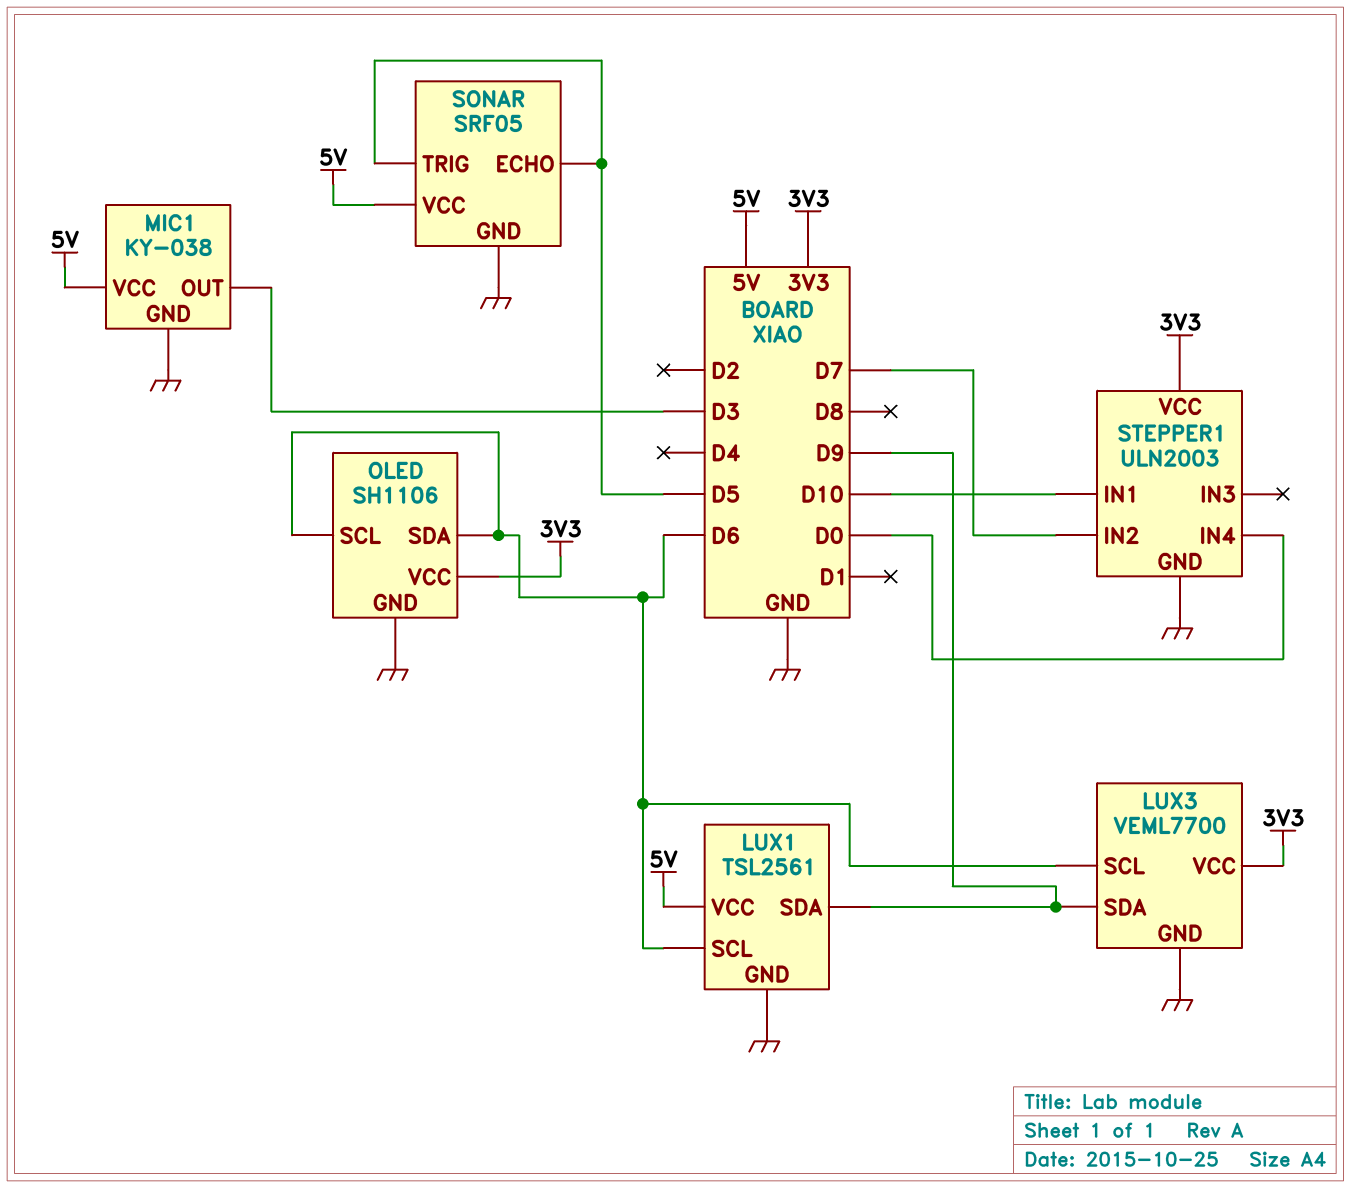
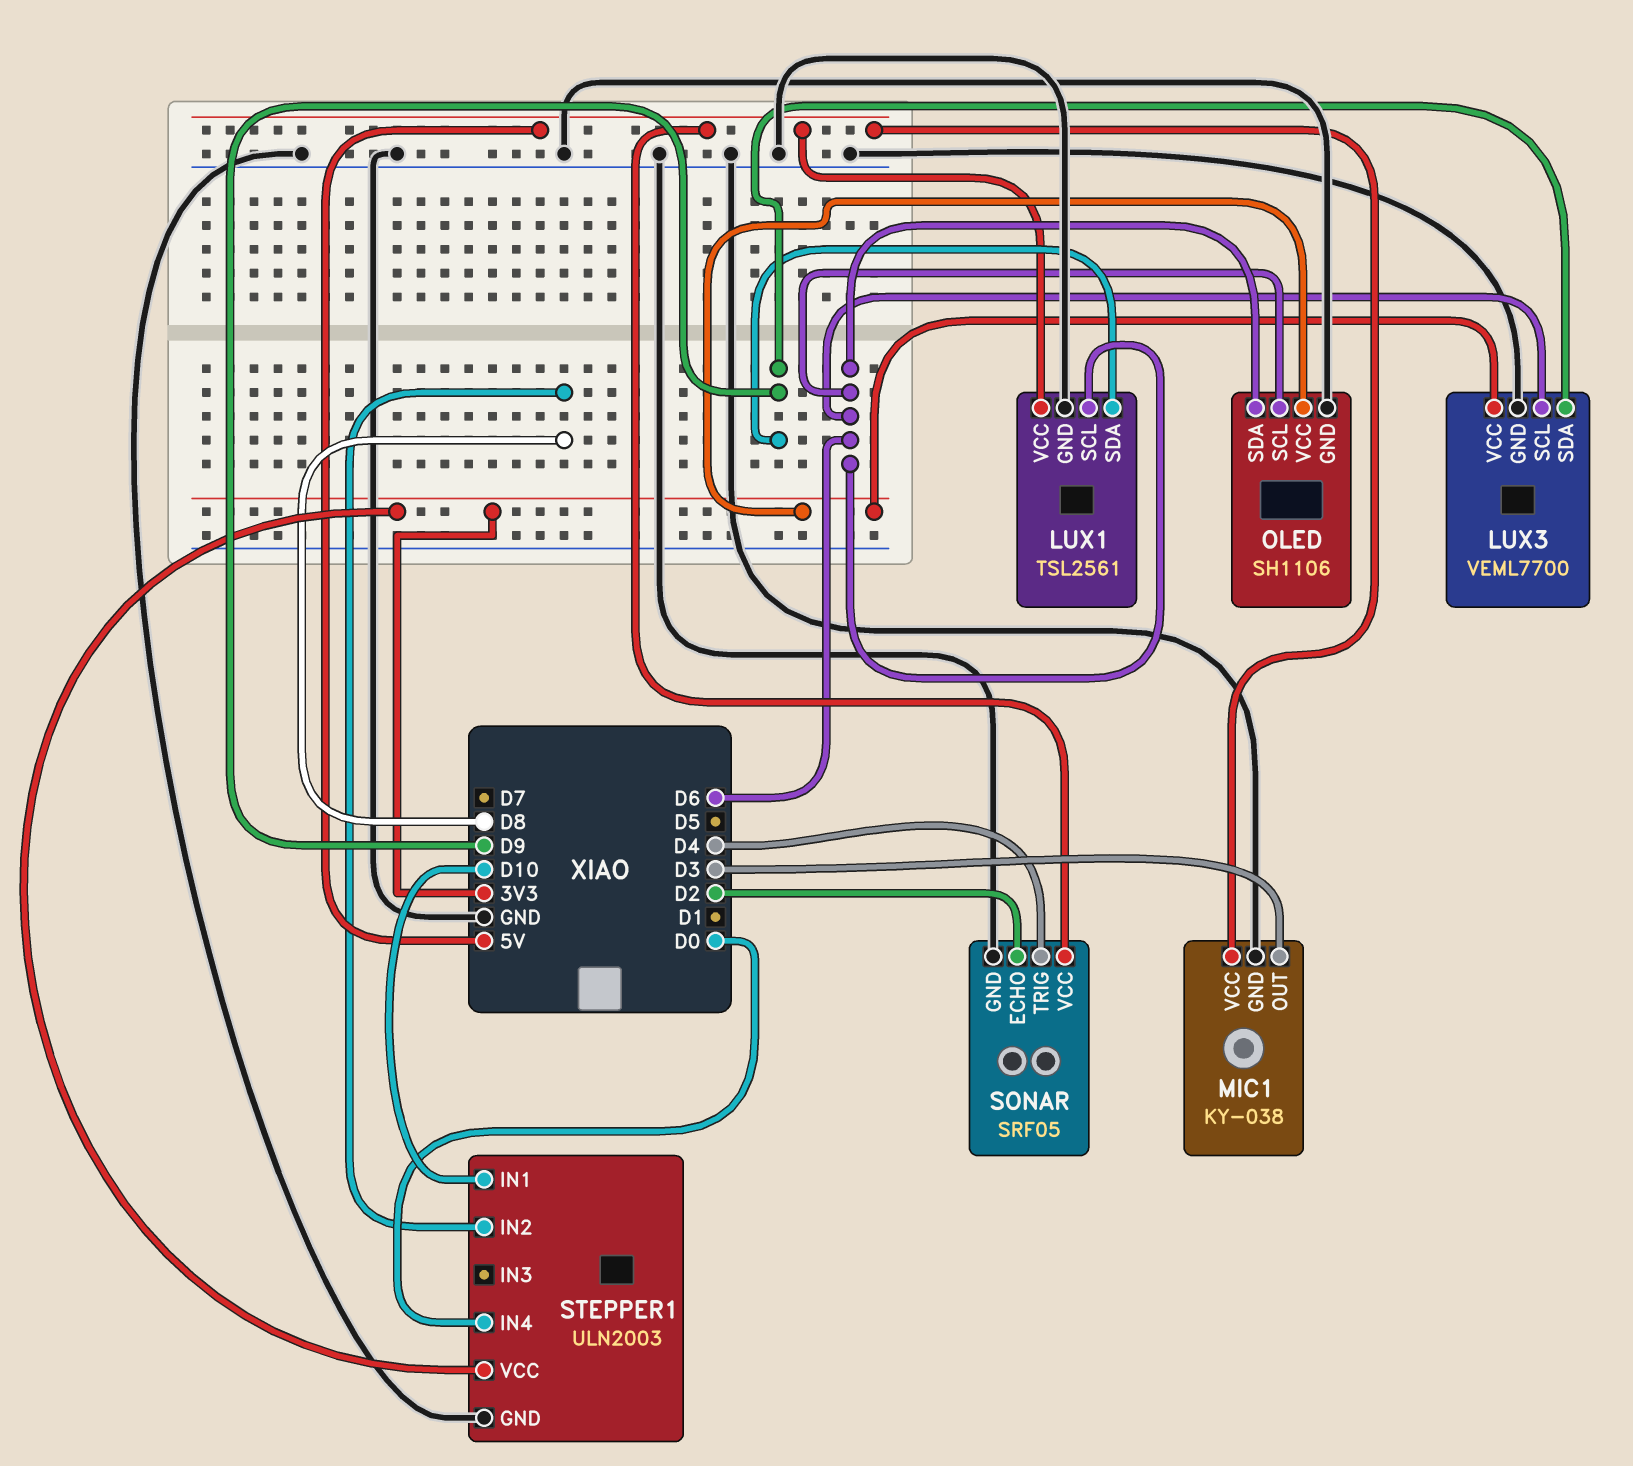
SONAR pin ECHO: D5 -> D2
SONAR pin TRIG: D5 -> D4
STEPPER1 pin IN2: D7 -> D8

